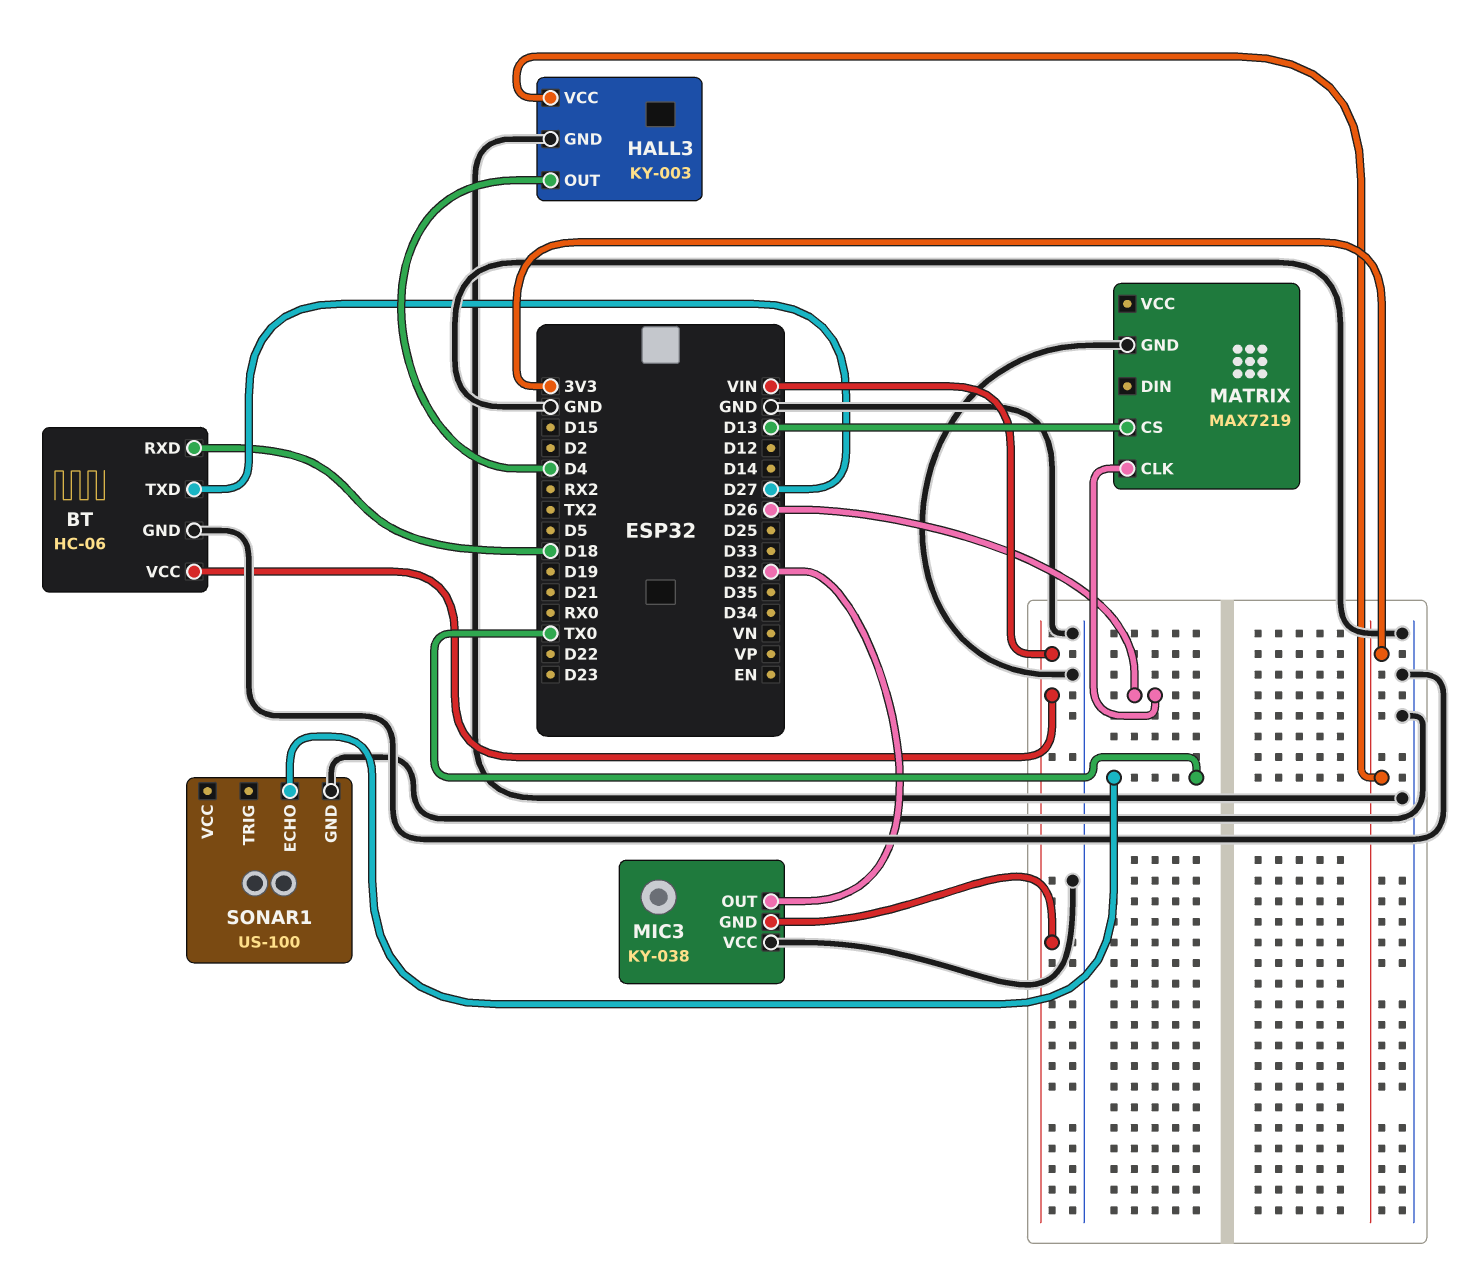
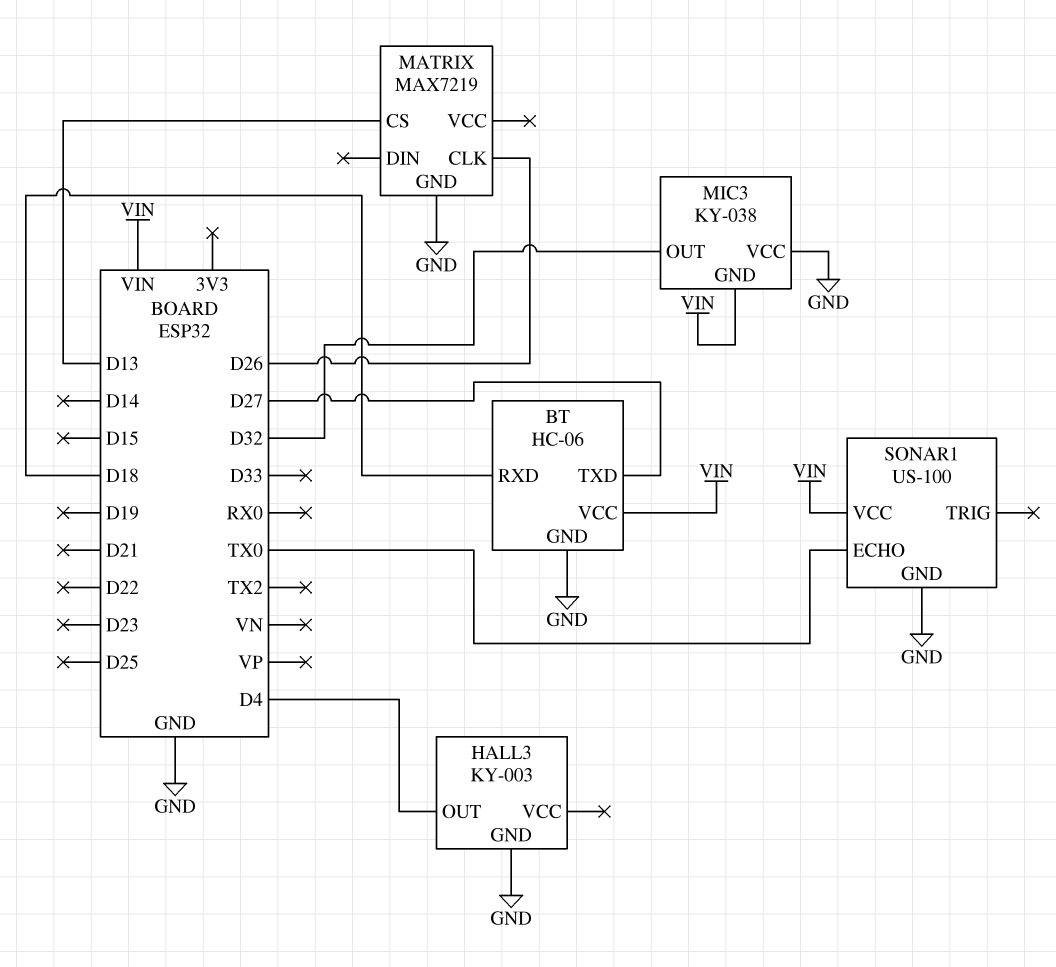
HALL3 pin VCC: 3V3 -> none
SONAR1 pin VCC: none -> VIN

